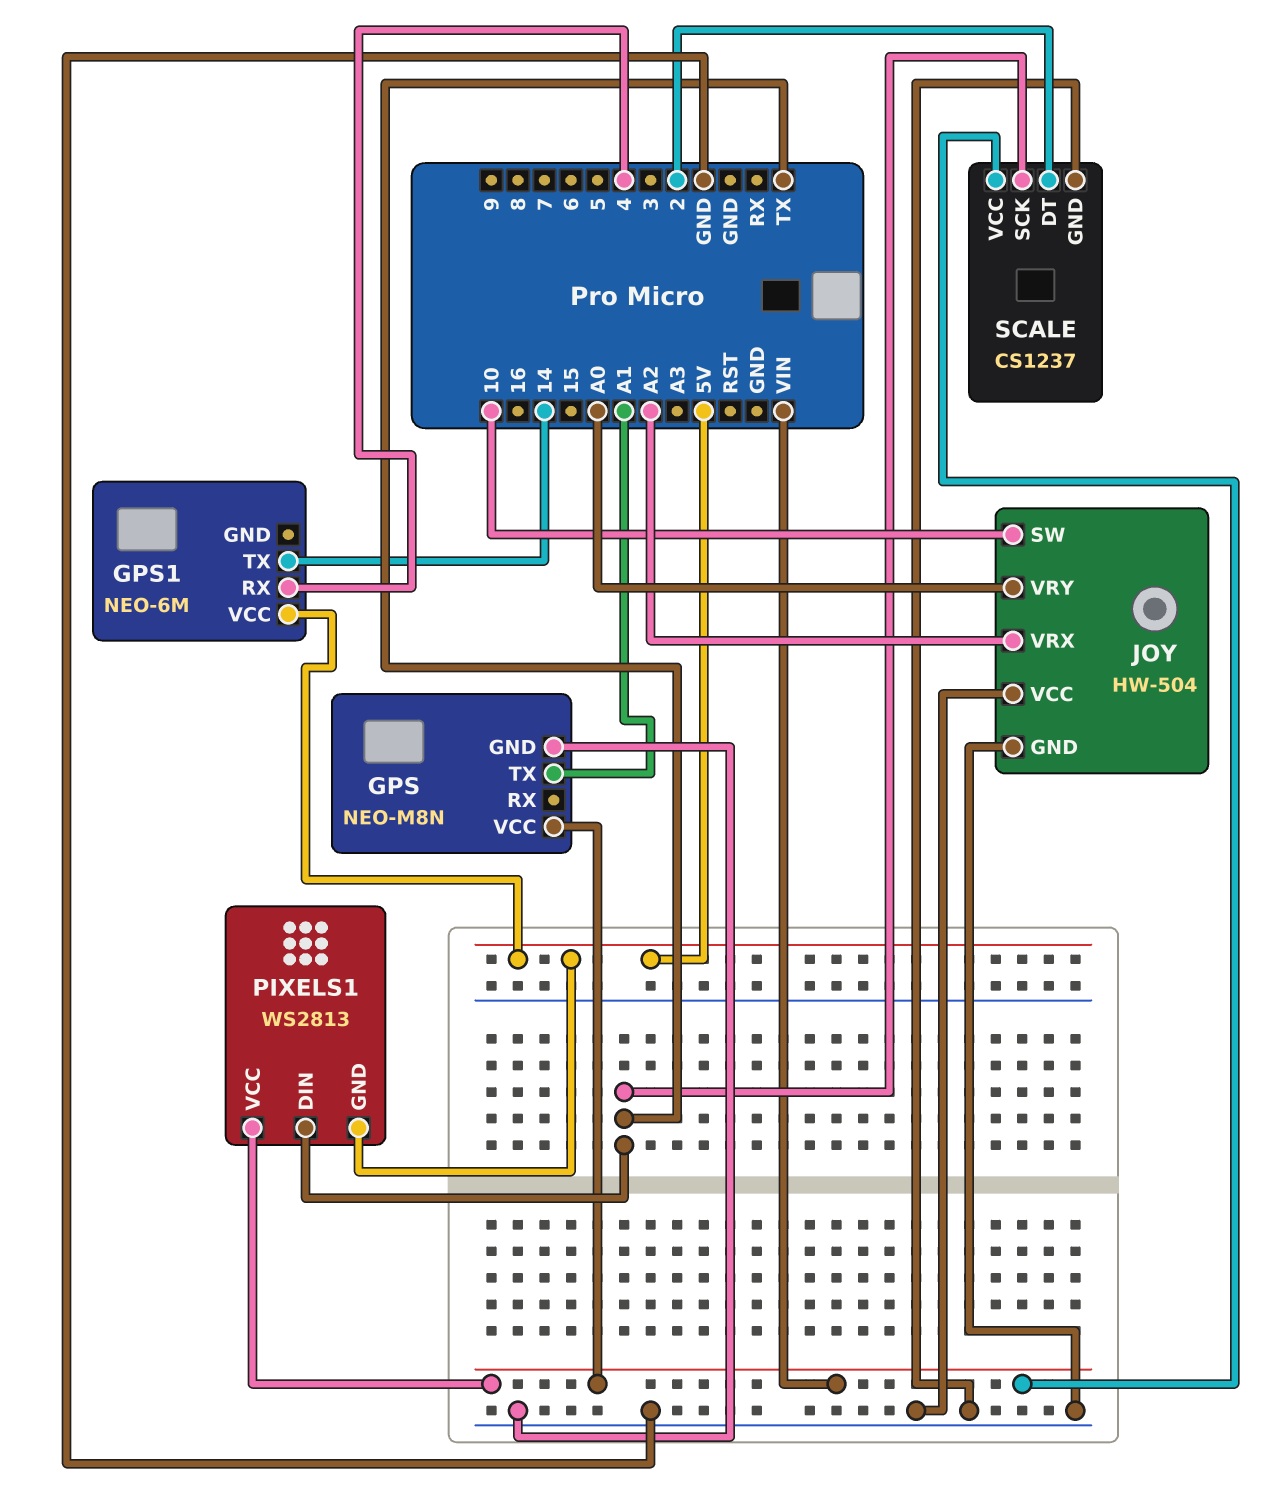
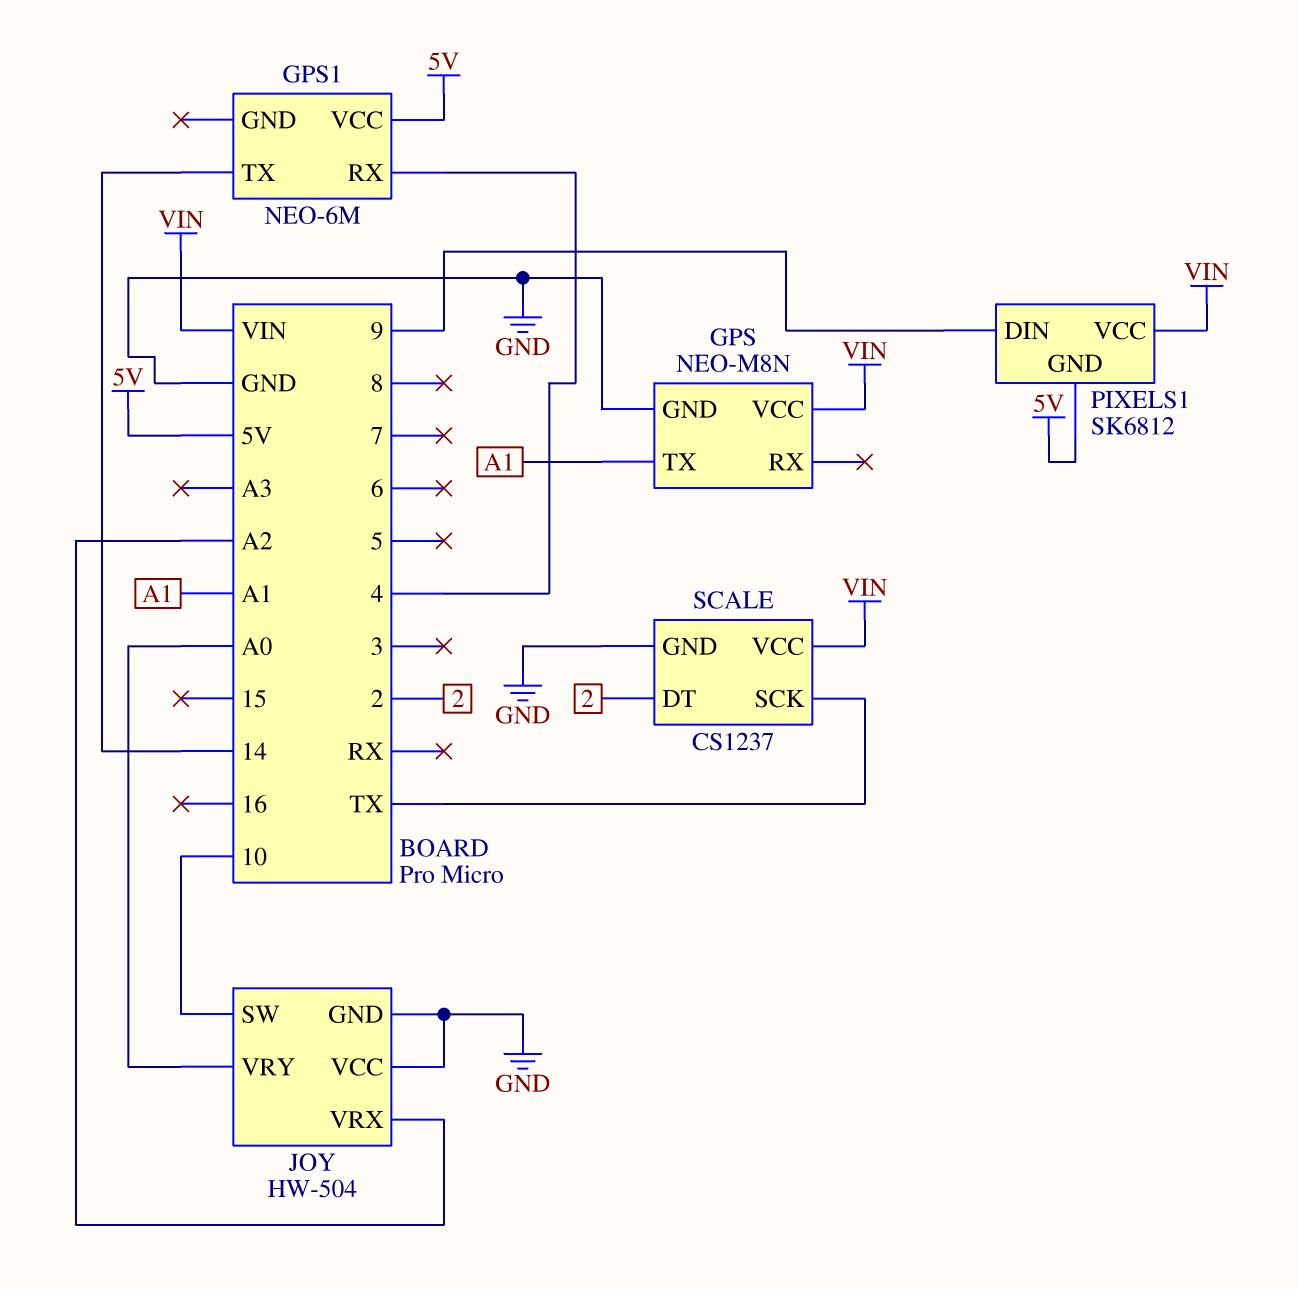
PIXELS1: WS2813 -> SK6812
PIXELS1 pin DIN: TX -> 9

